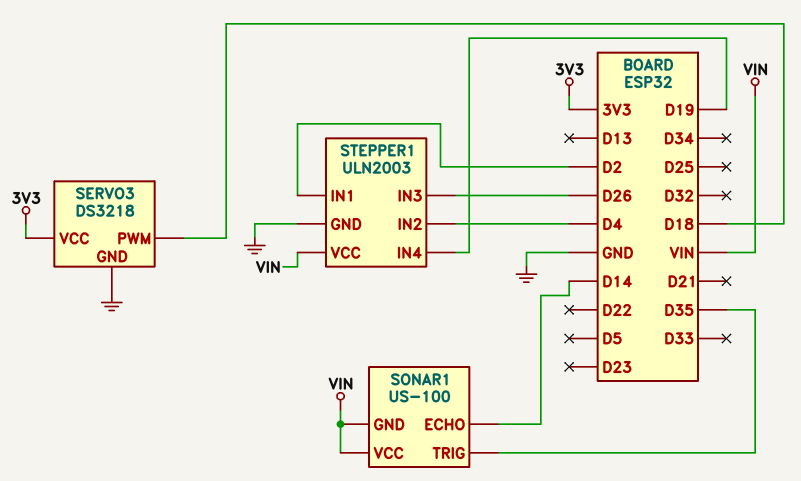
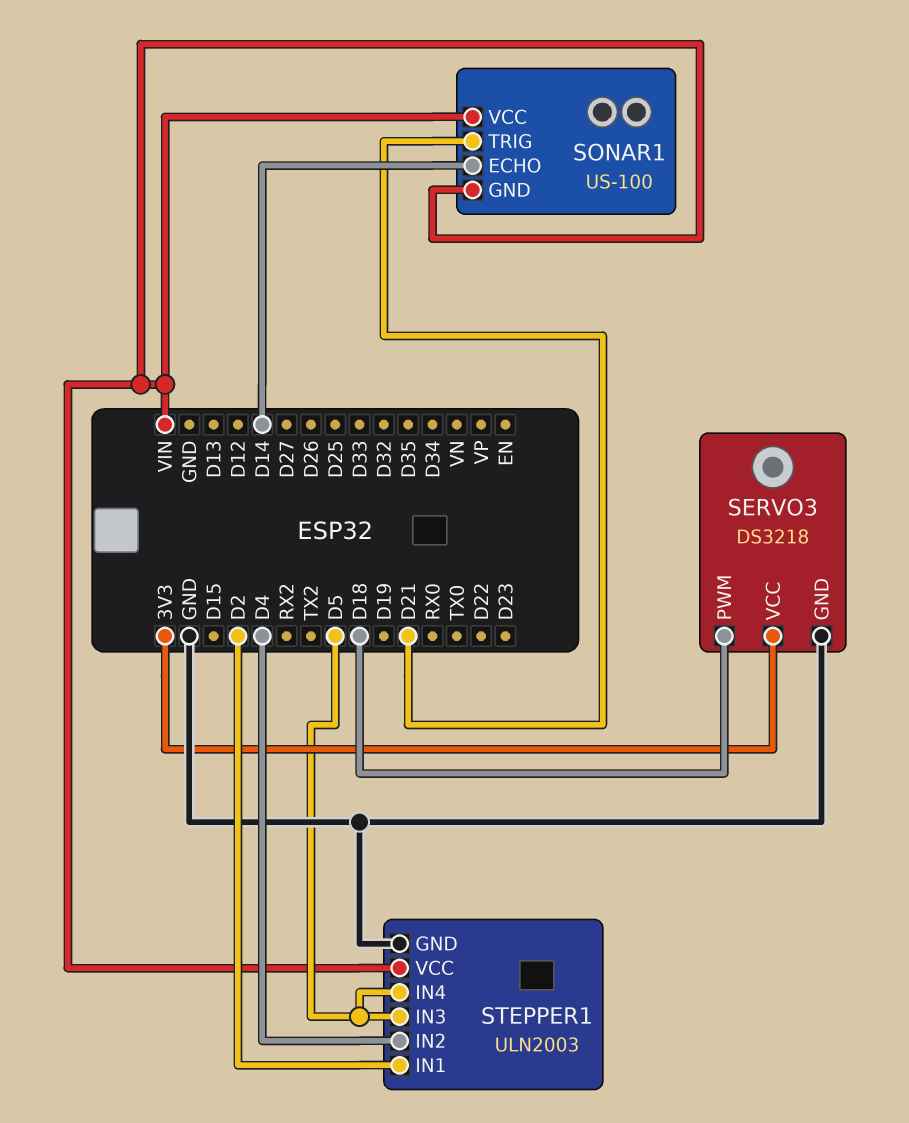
SONAR1 pin TRIG: D35 -> D21
STEPPER1 pin IN3: D26 -> D5
STEPPER1 pin IN4: D19 -> D5

